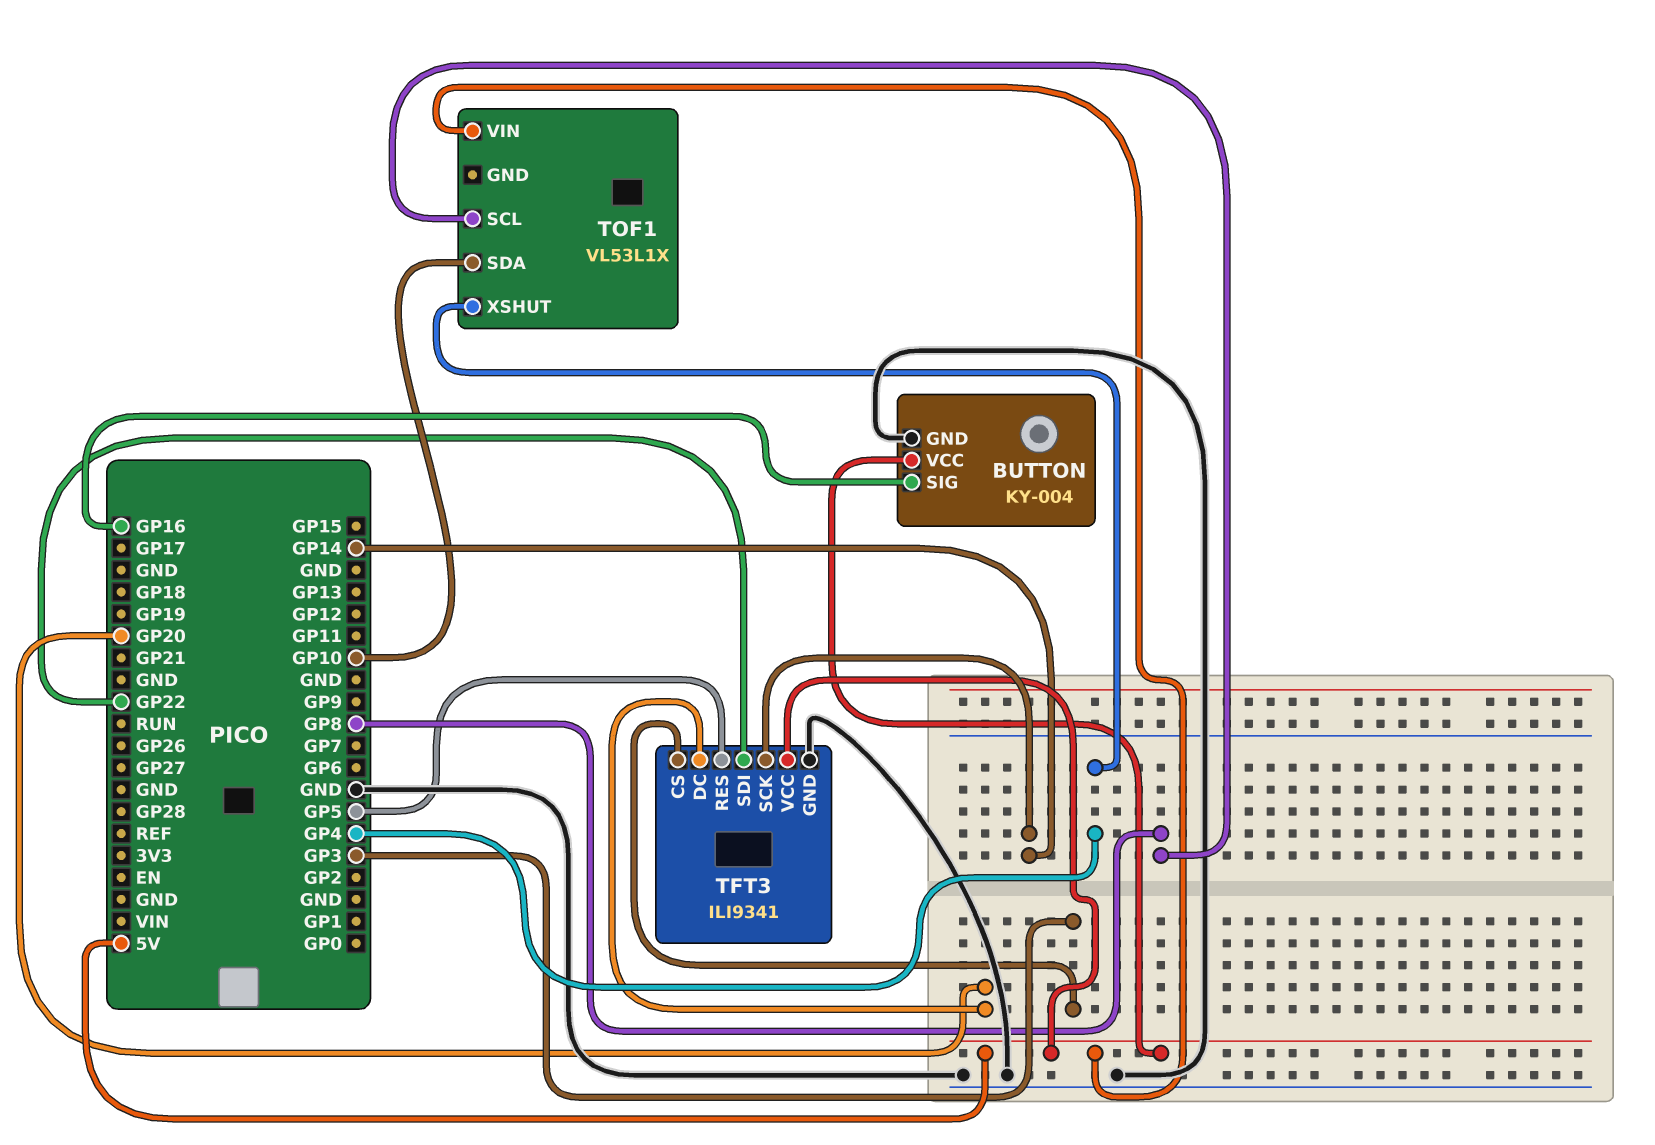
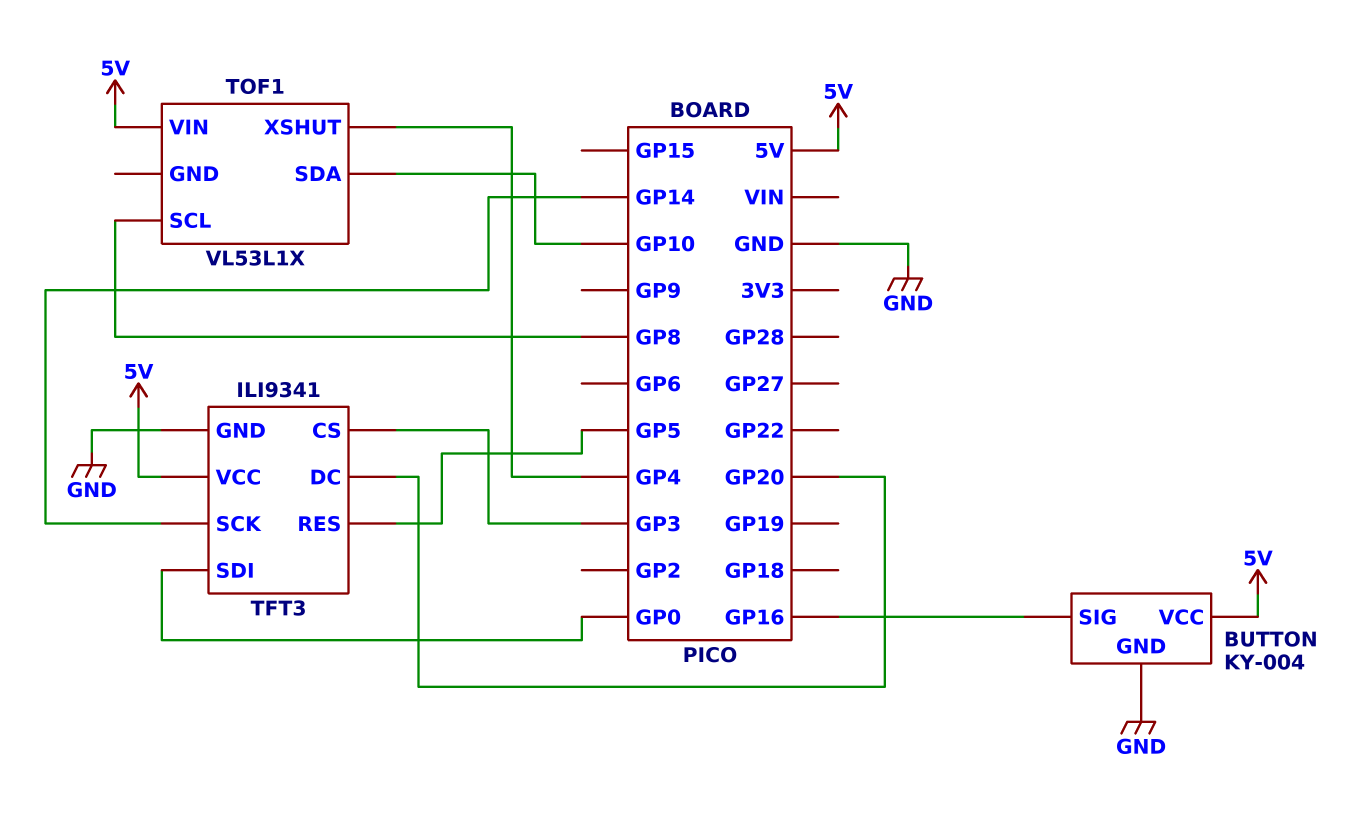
TFT3 pin SDI: GP22 -> GP0

